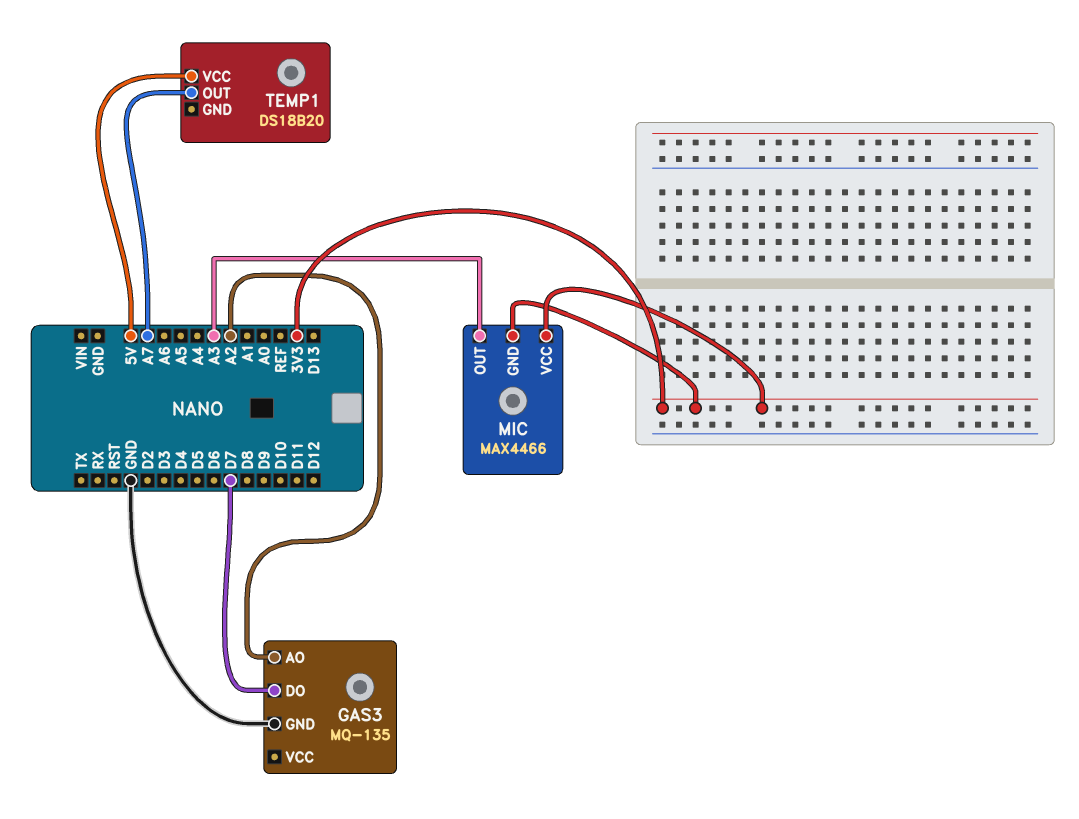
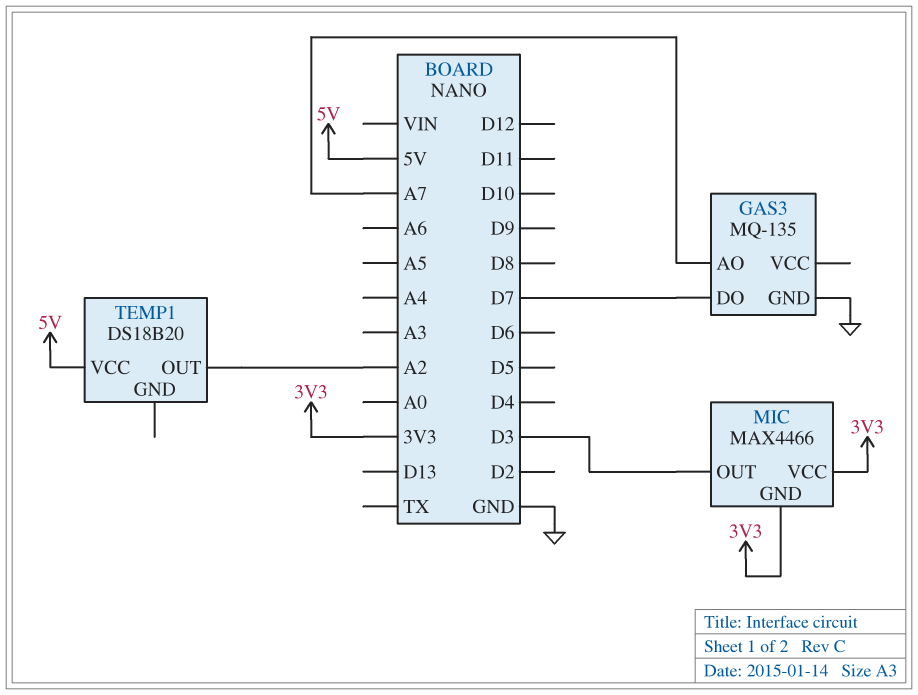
GAS3 pin AO: A2 -> A7
MIC pin OUT: A3 -> D3
TEMP1 pin OUT: A7 -> A2

